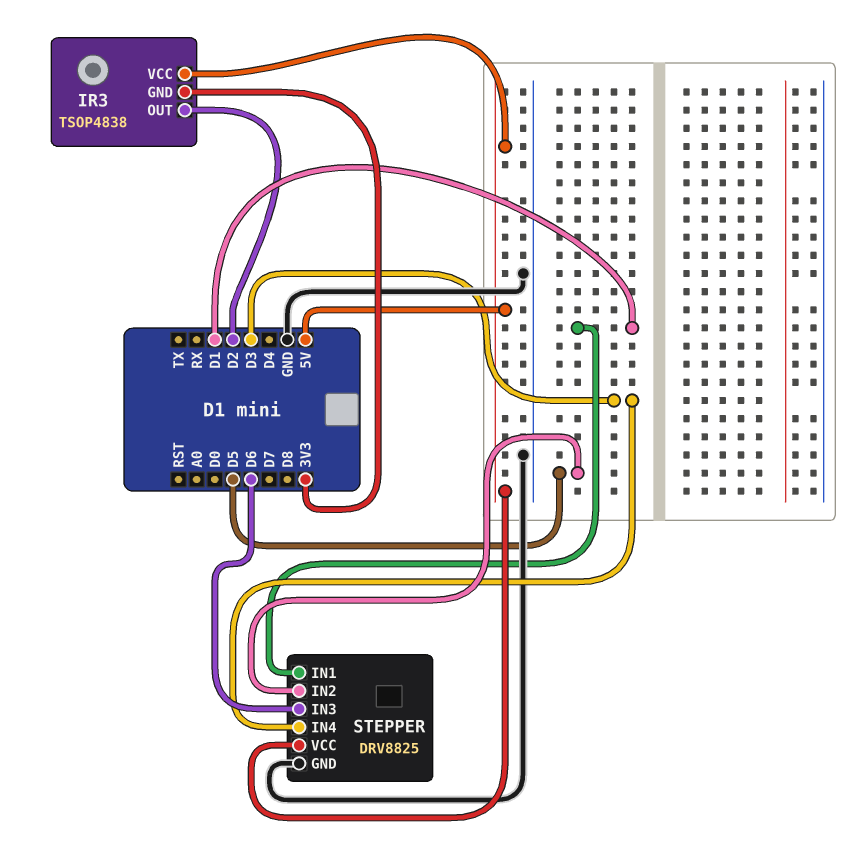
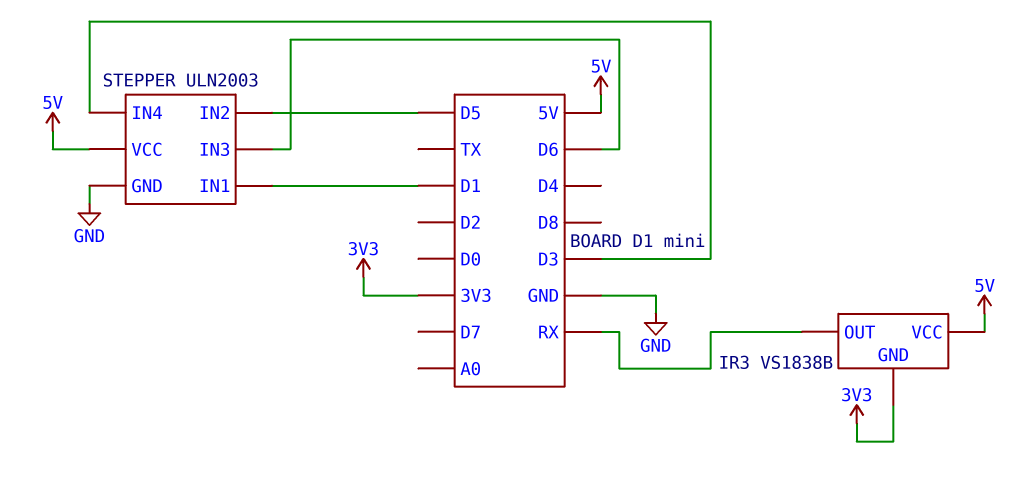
IR3: TSOP4838 -> VS1838B
IR3 pin OUT: D2 -> RX
STEPPER: DRV8825 -> ULN2003

